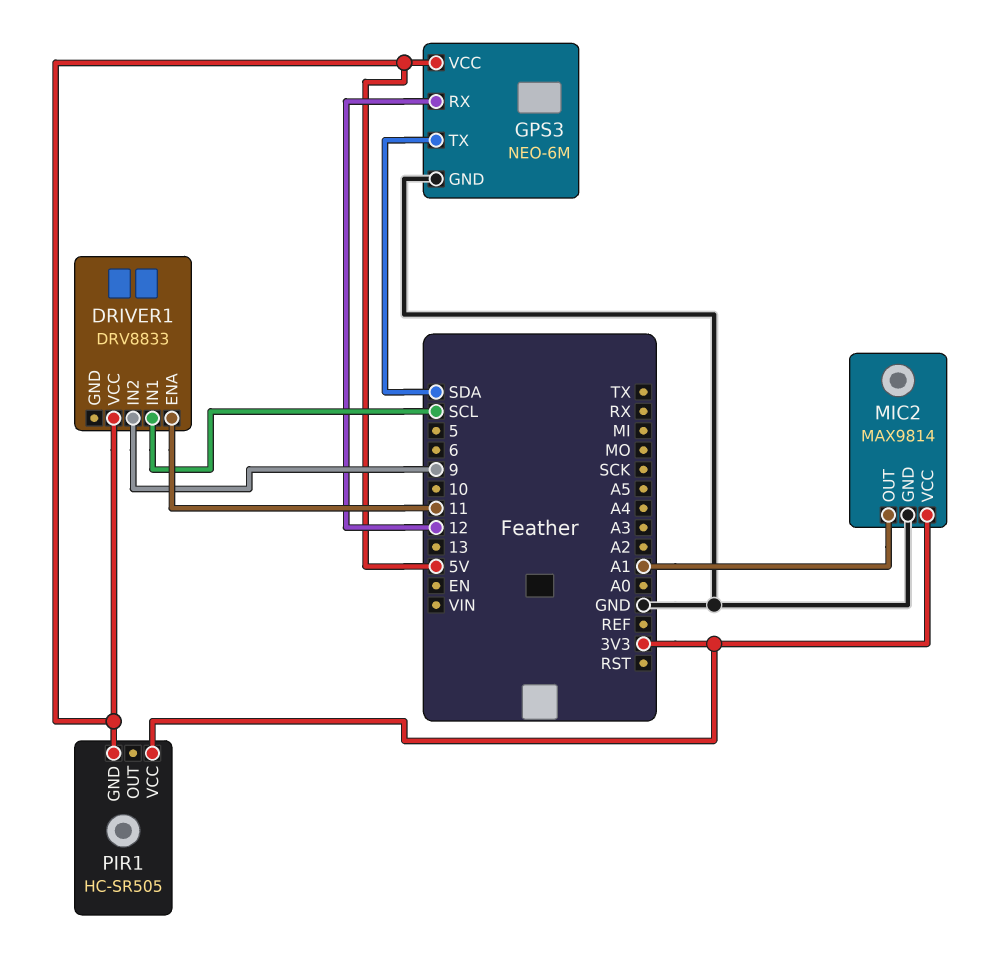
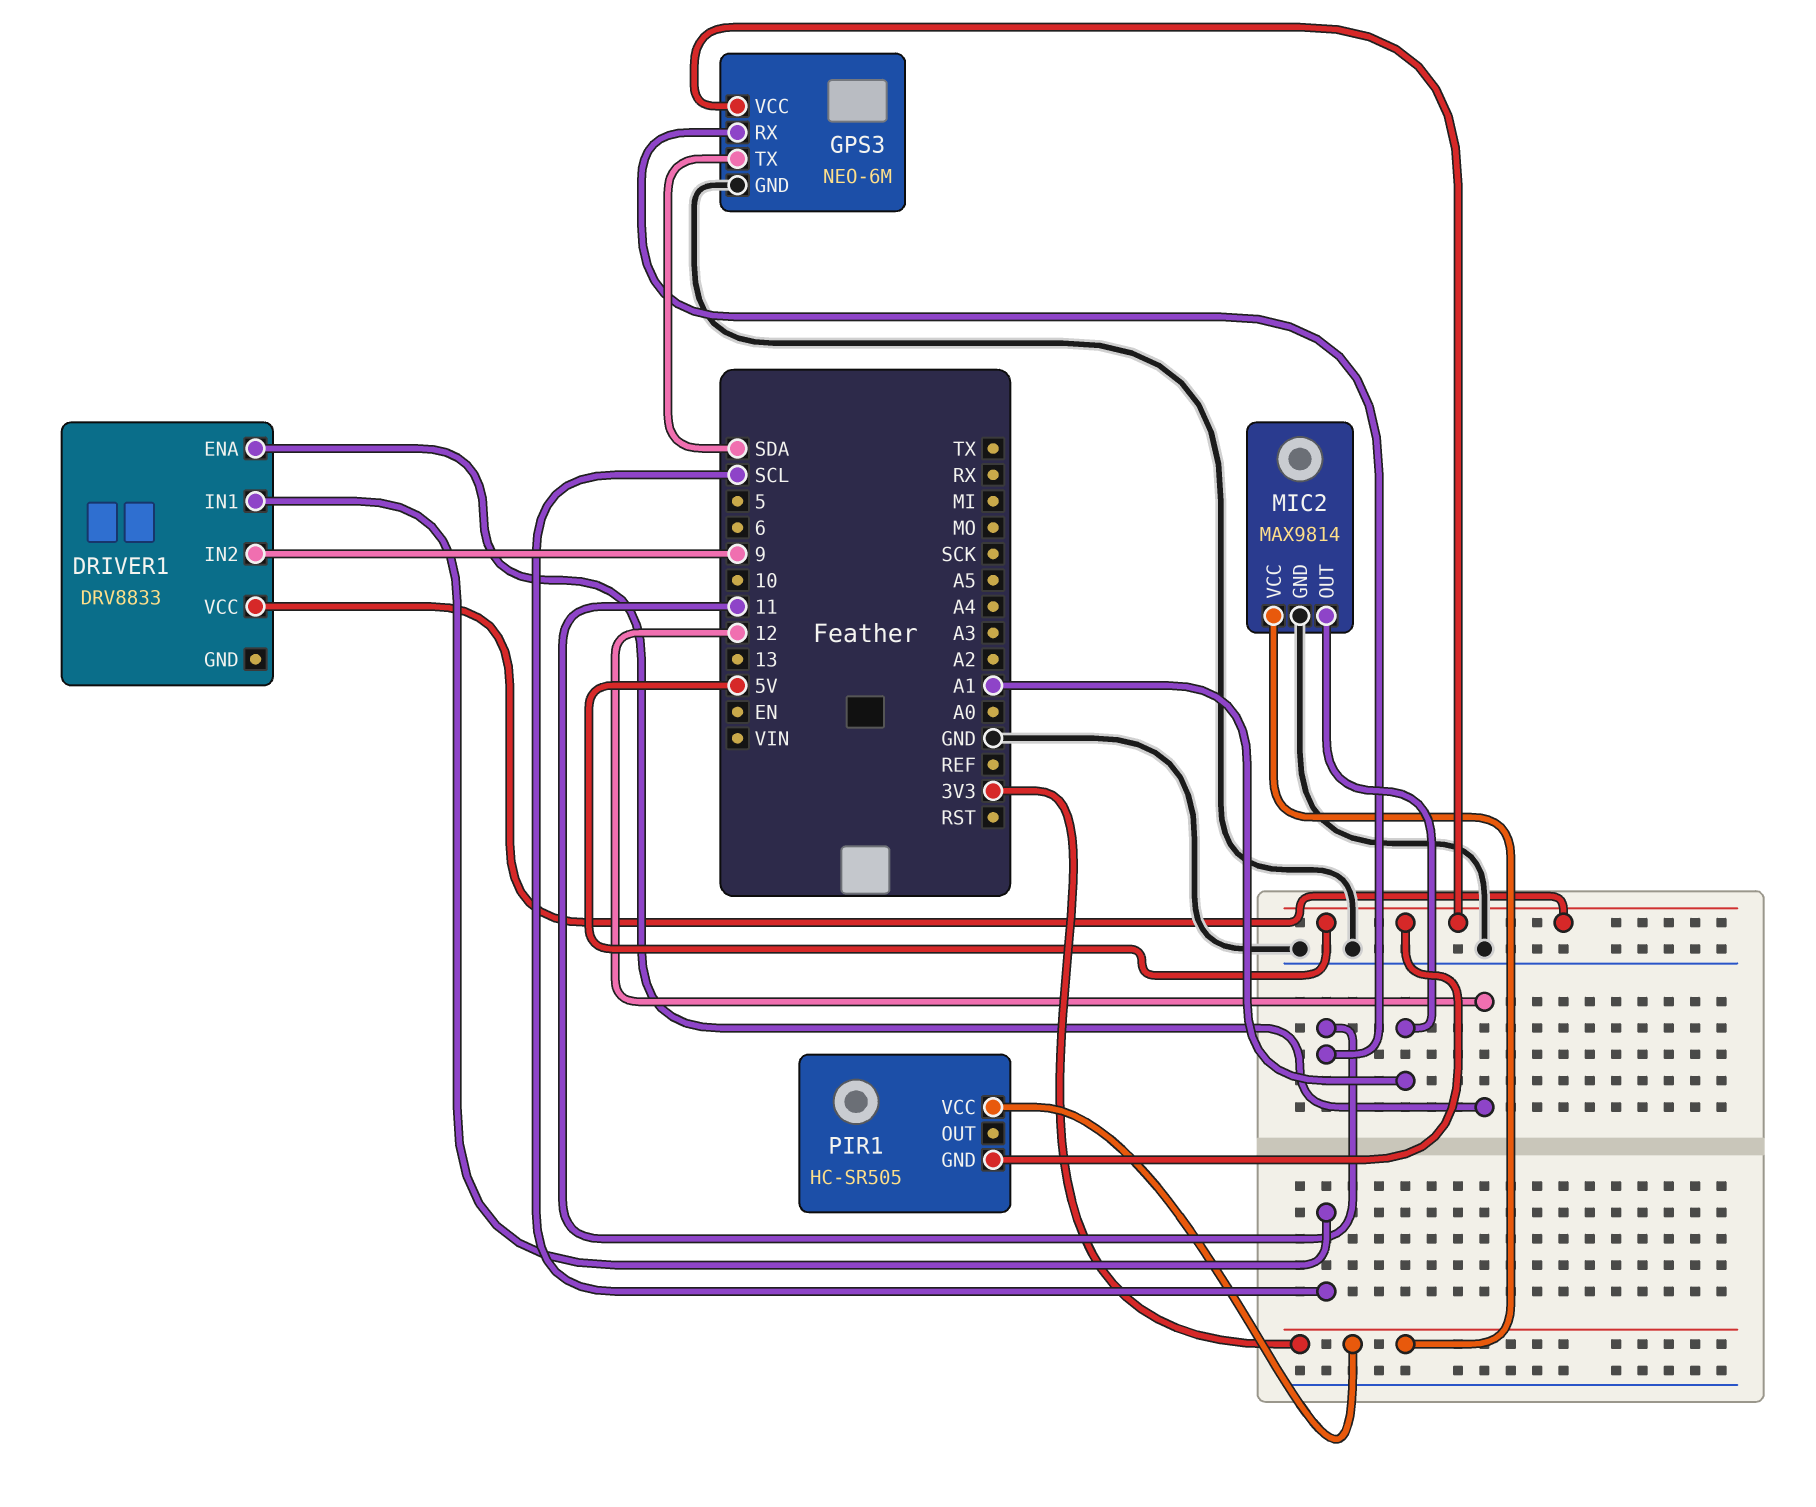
DRIVER1 pin ENA: 11 -> 12
GPS3 pin RX: 12 -> 11

